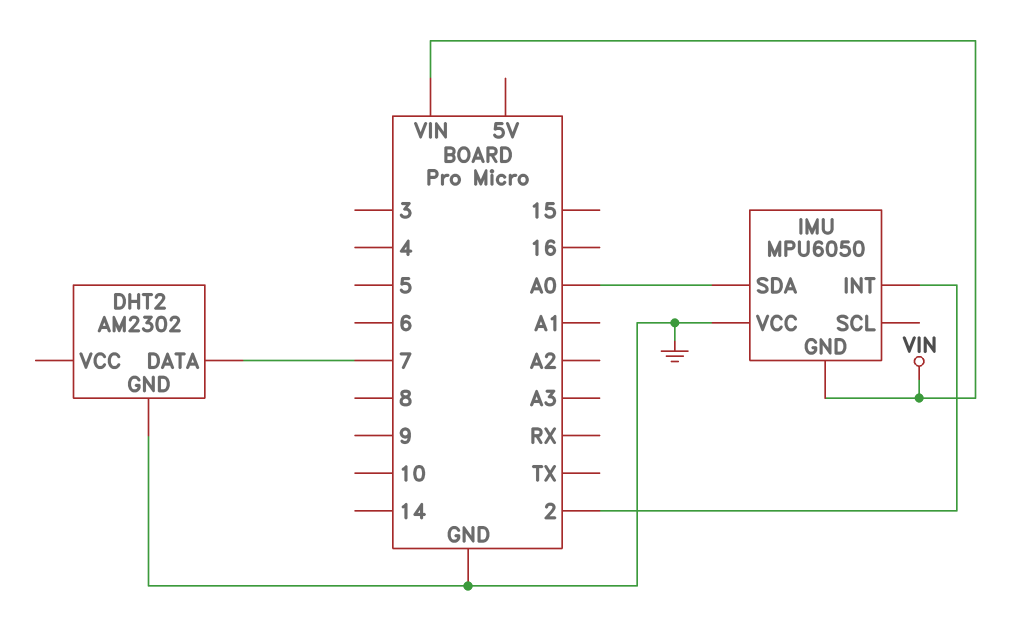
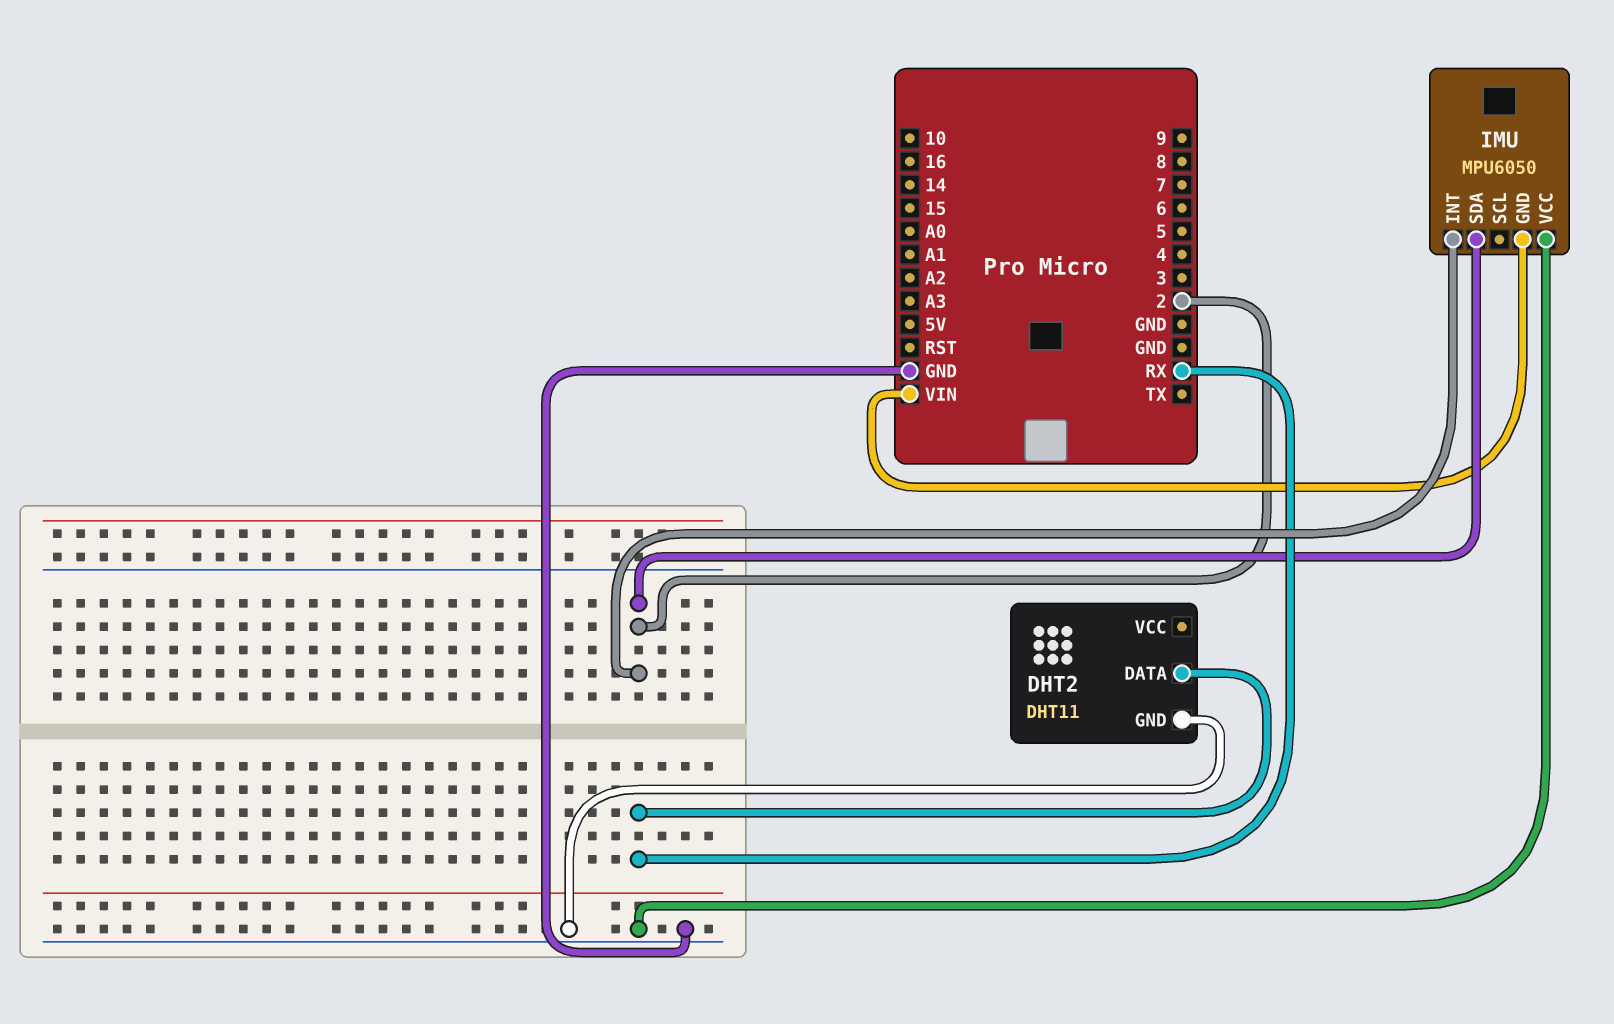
DHT2: AM2302 -> DHT11
DHT2 pin DATA: 7 -> RX
IMU pin SDA: A0 -> 2

